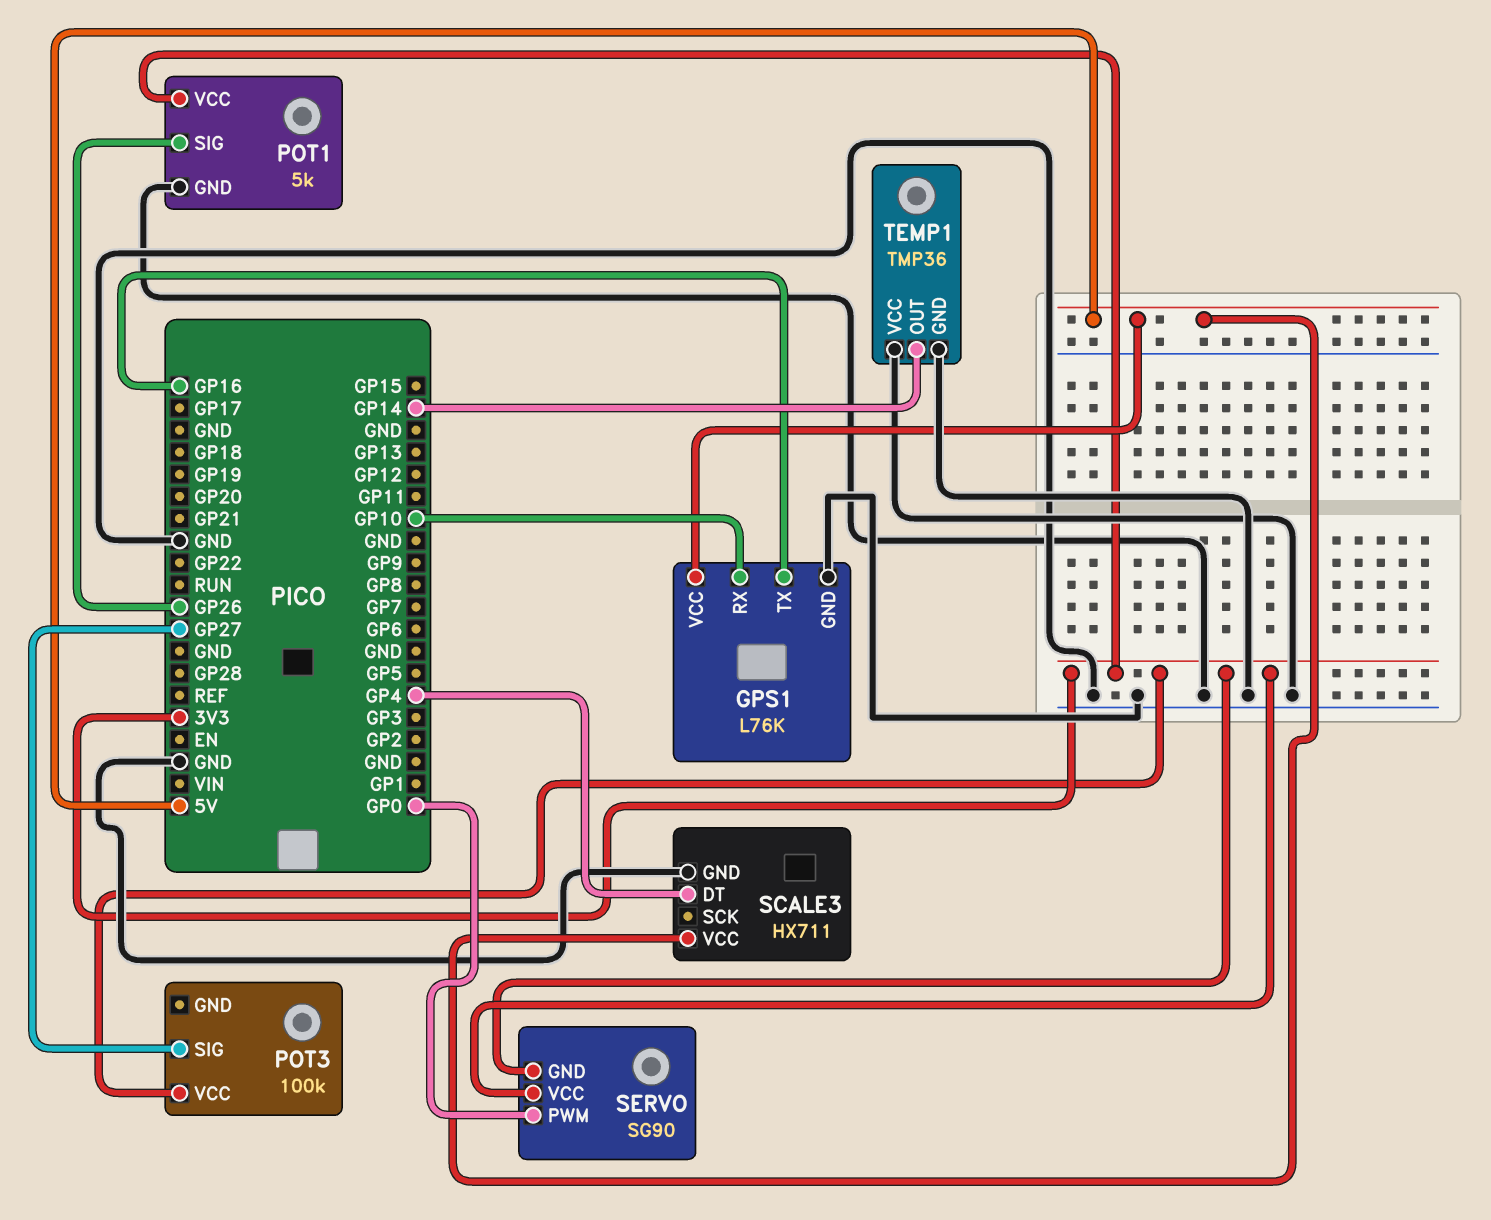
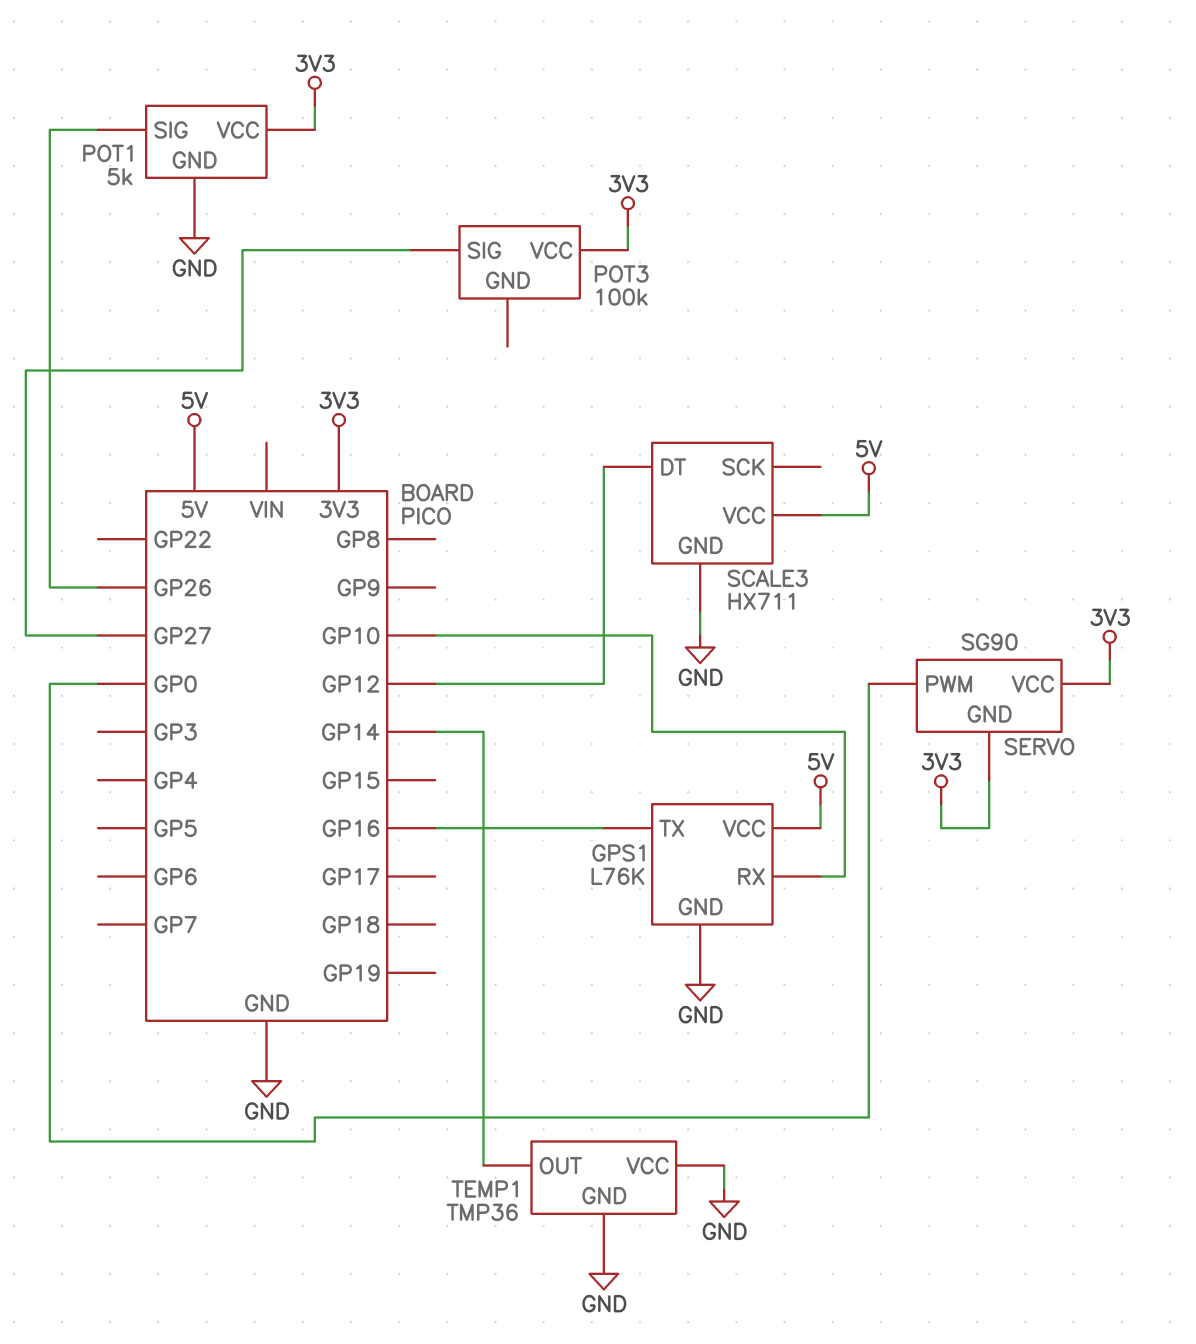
SCALE3 pin DT: GP4 -> GP12

